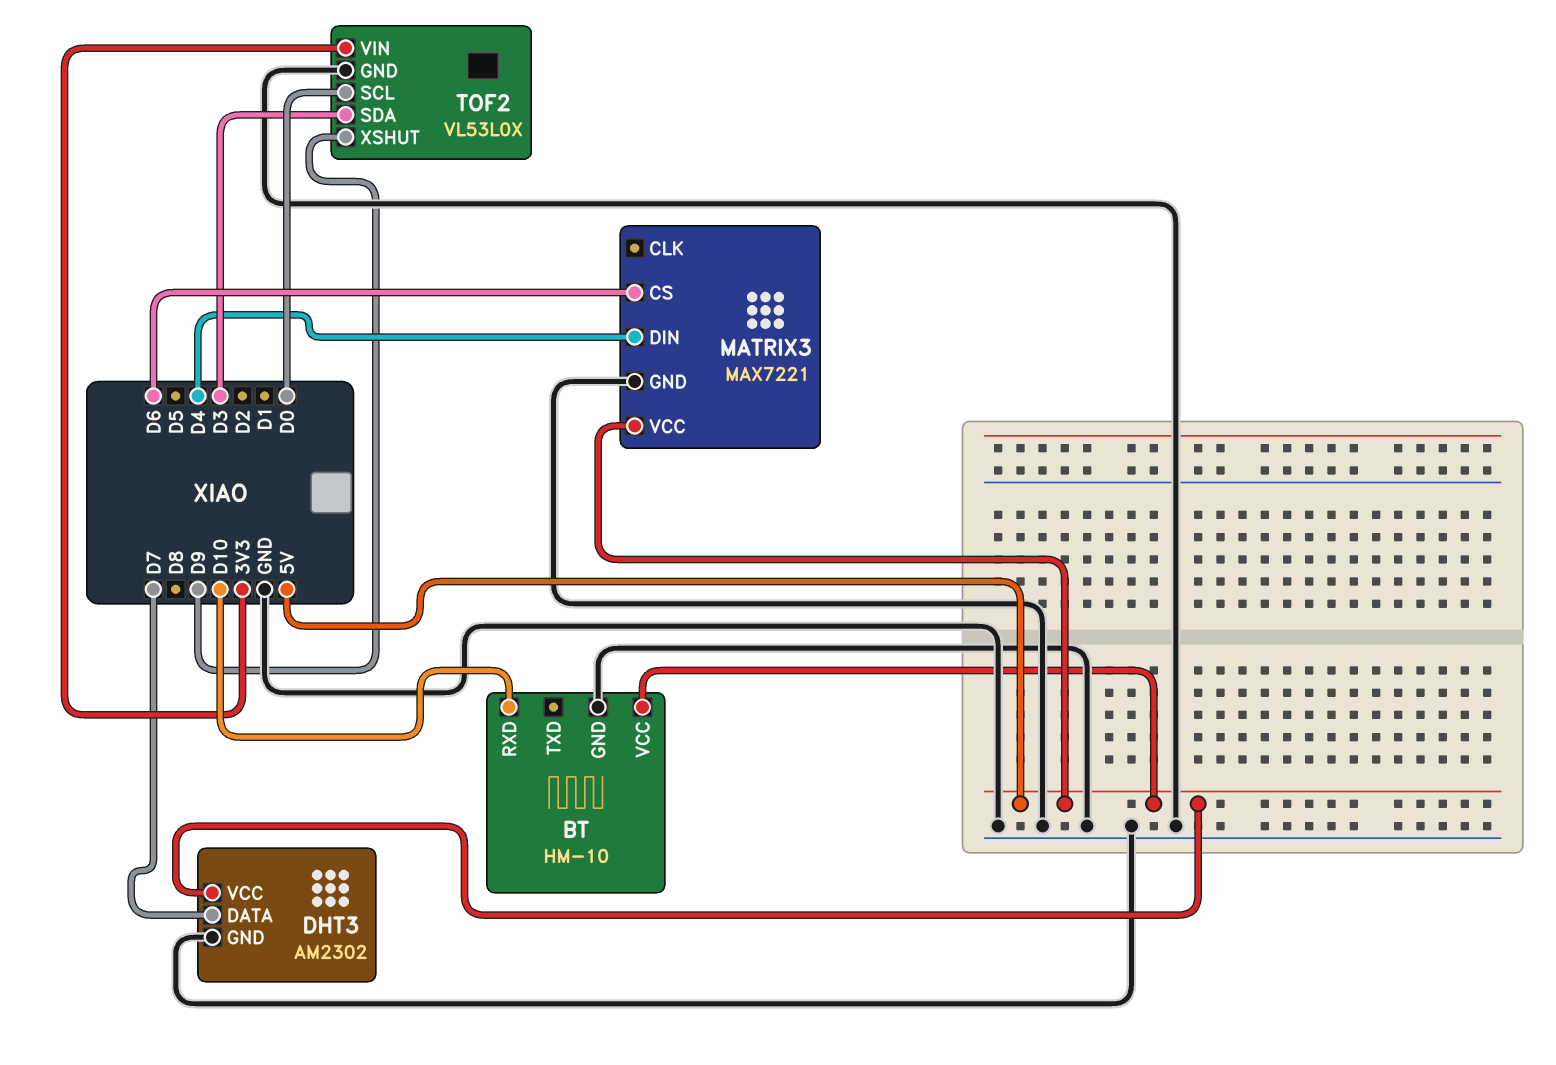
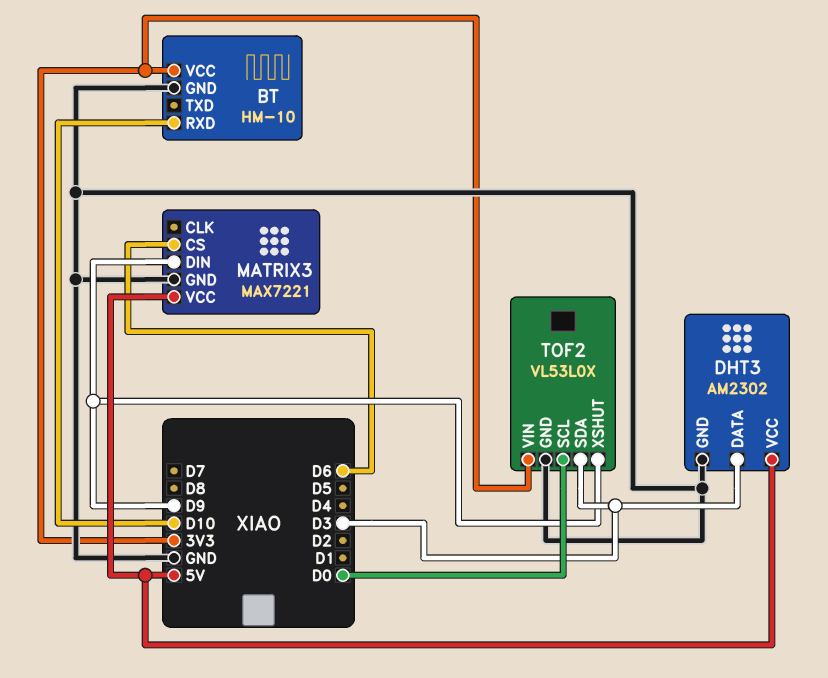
BT pin VCC: 5V -> 3V3
DHT3 pin DATA: D7 -> D3
MATRIX3 pin DIN: D4 -> D9

